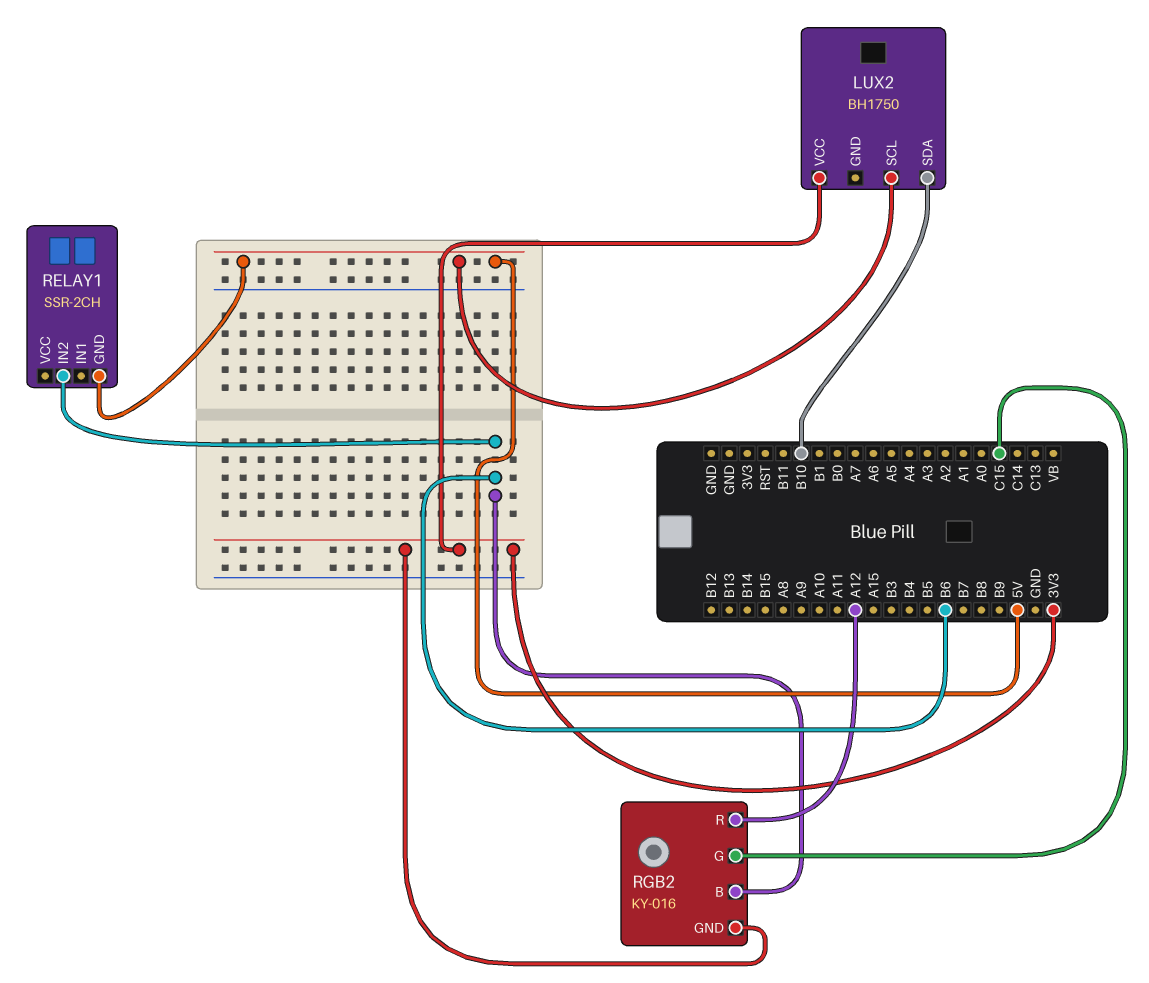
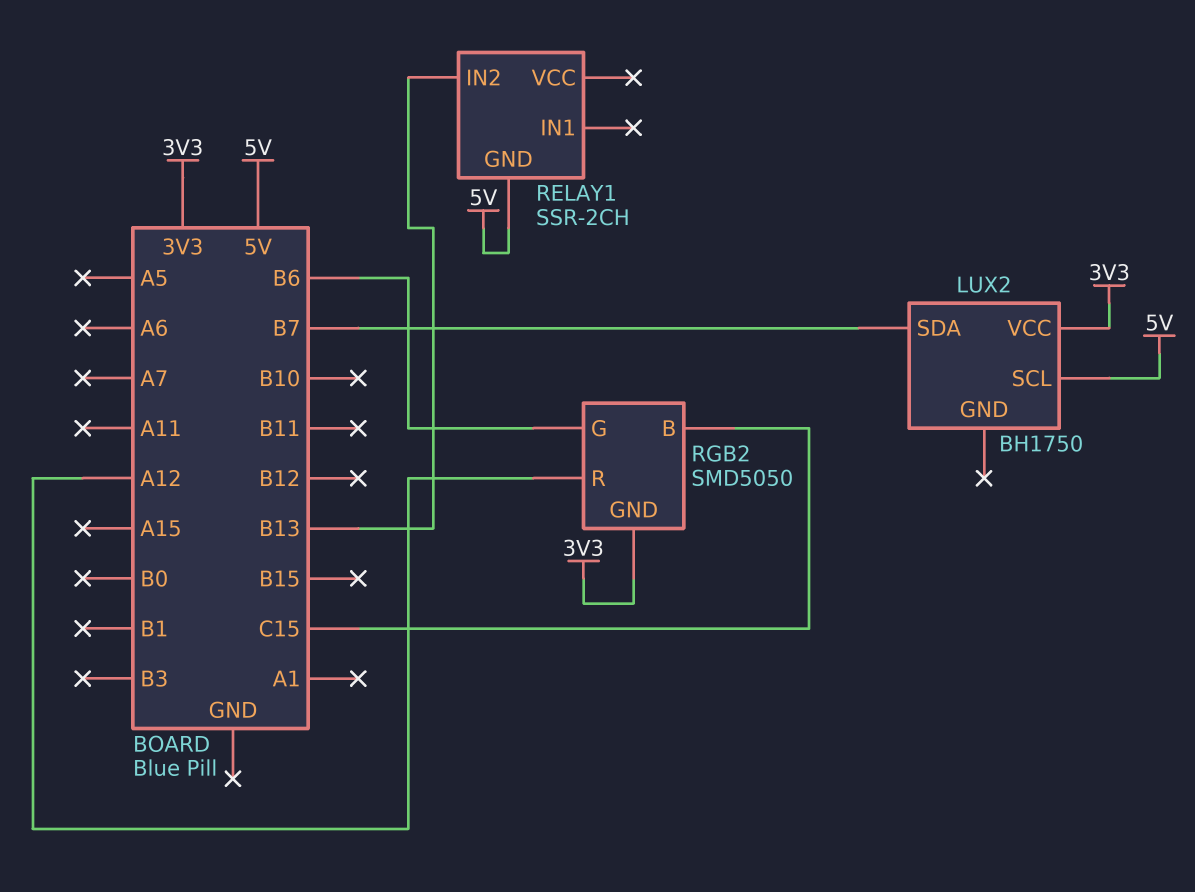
LUX2 pin SDA: B10 -> B7
RELAY1 pin IN2: B6 -> B13
RGB2: KY-016 -> SMD5050
RGB2 pin B: B6 -> C15
RGB2 pin G: C15 -> B6

